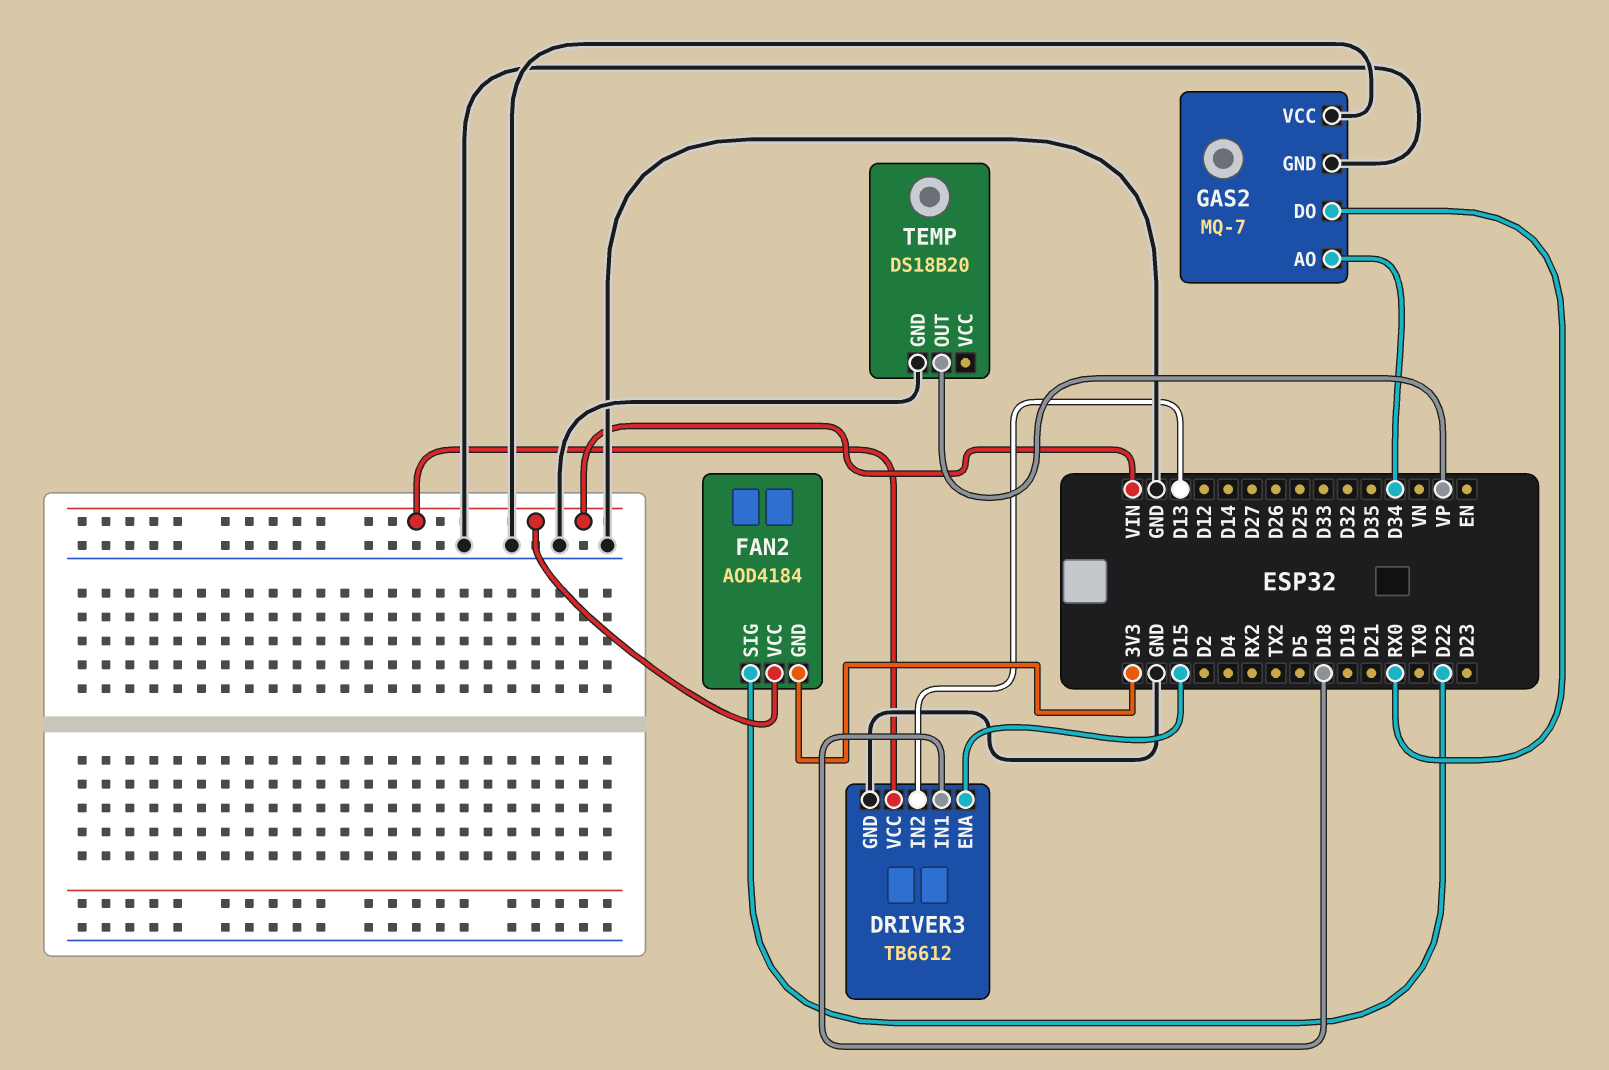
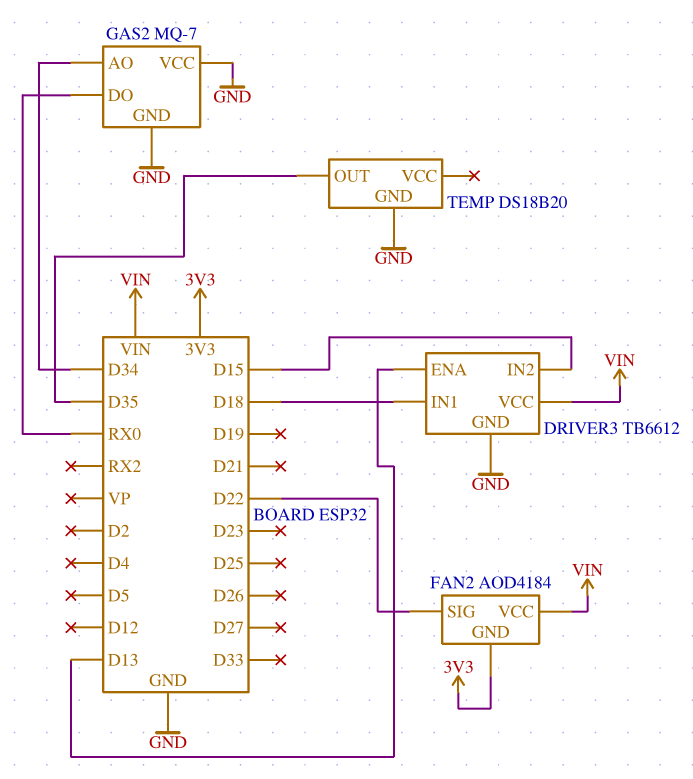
DRIVER3 pin ENA: D15 -> D13
DRIVER3 pin IN2: D13 -> D15
TEMP pin OUT: VP -> D35

